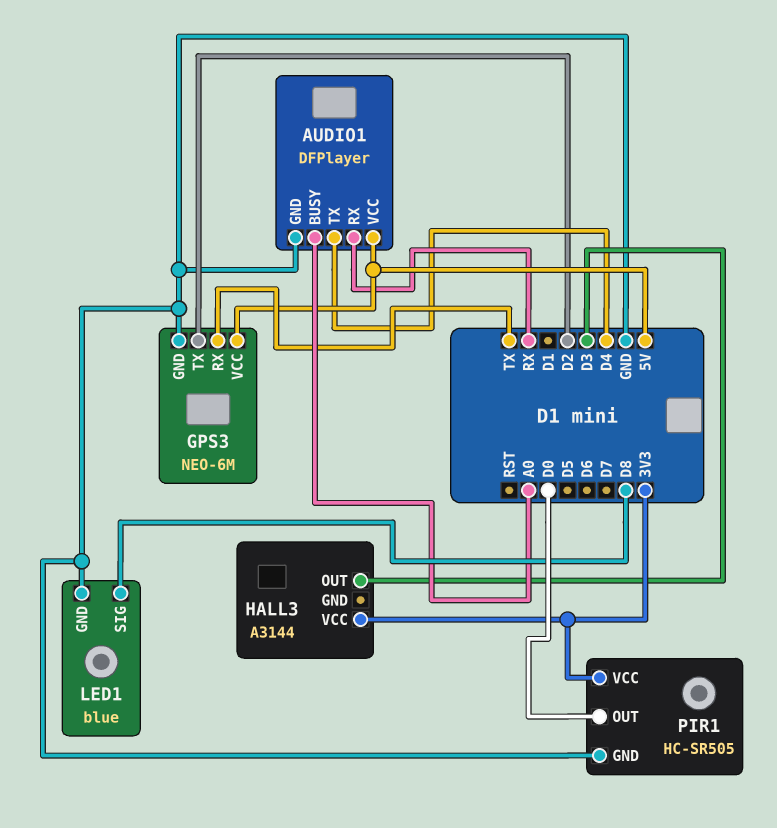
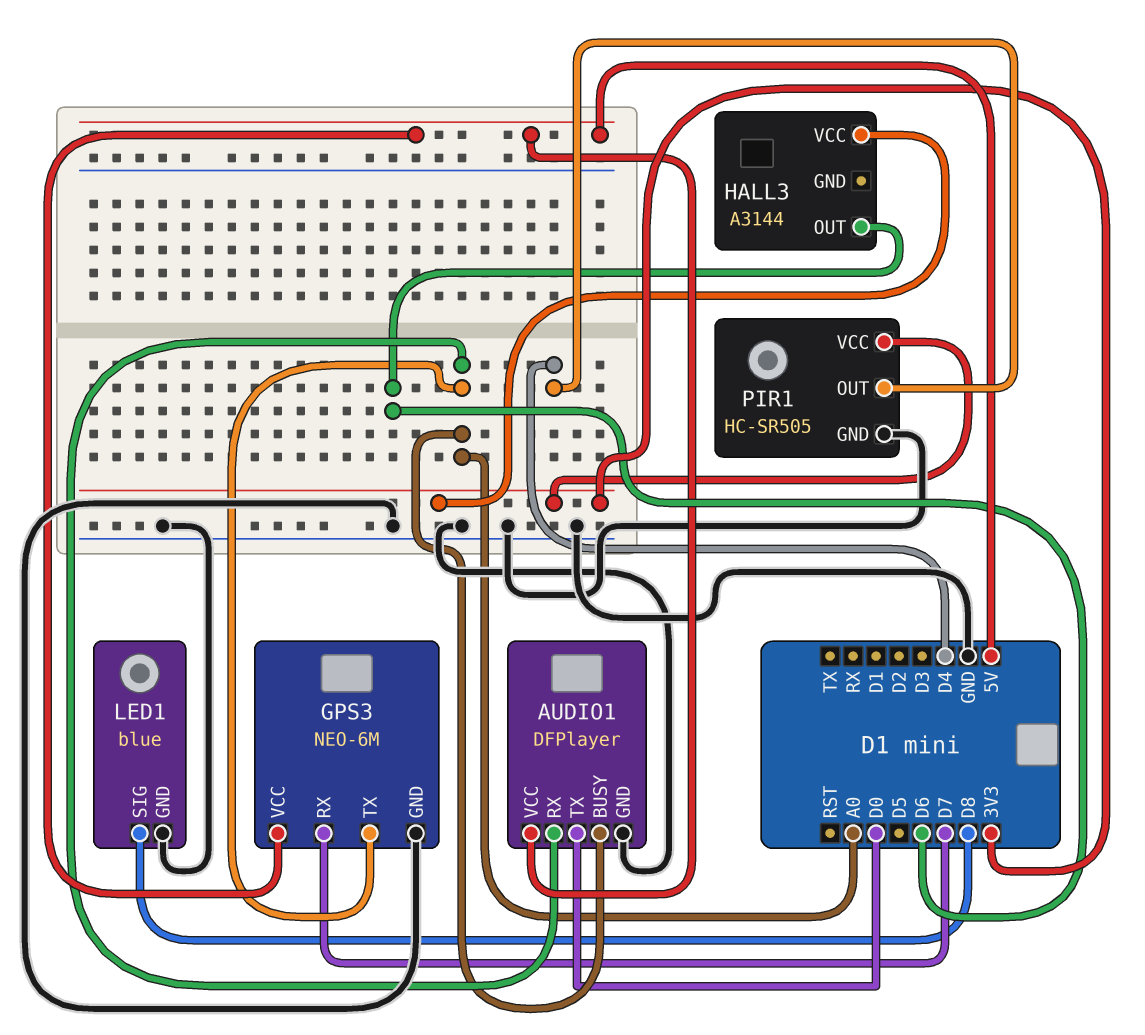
AUDIO1 pin RX: RX -> A0
AUDIO1 pin TX: D4 -> D0
GPS3 pin RX: TX -> D7
GPS3 pin TX: D2 -> A0
HALL3 pin OUT: D3 -> D6
PIR1 pin OUT: D0 -> D4

